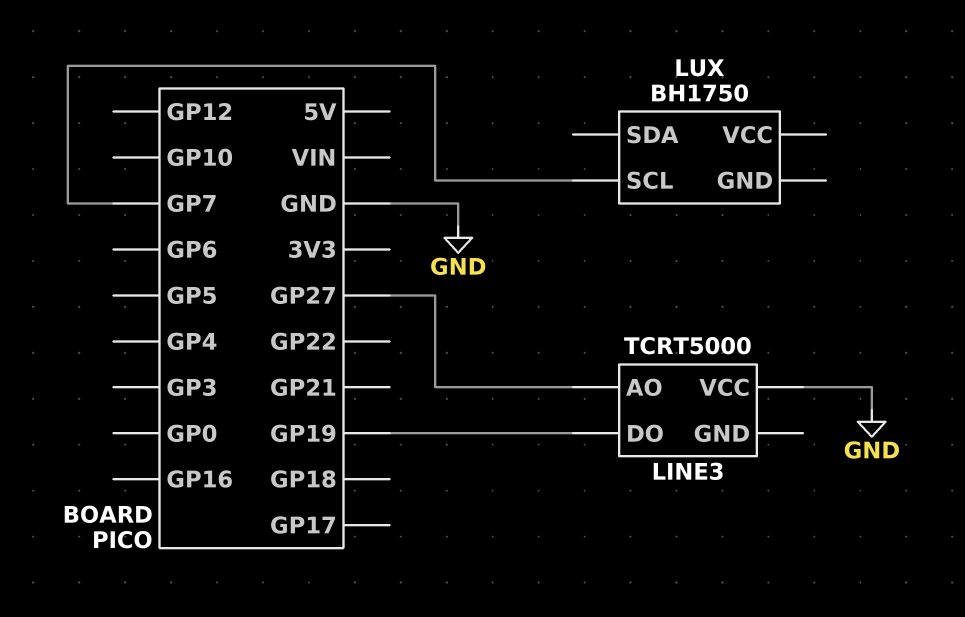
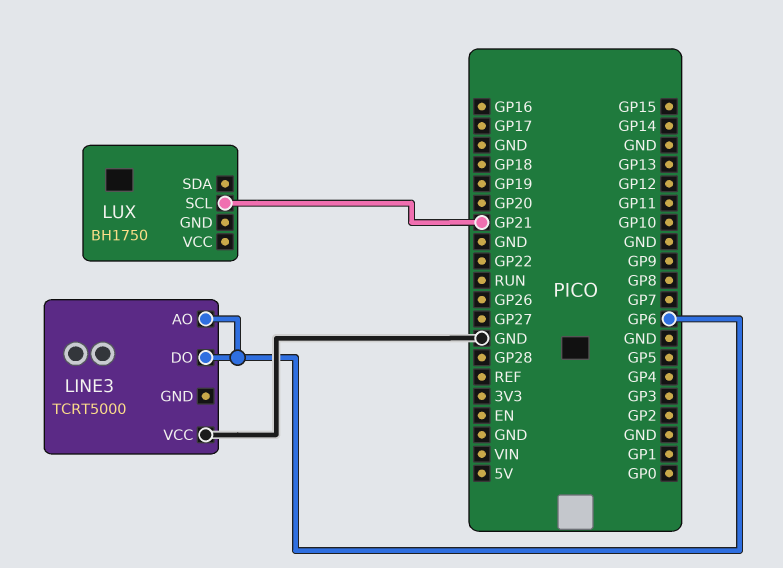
LINE3 pin AO: GP27 -> GP6
LINE3 pin DO: GP19 -> GP6
LUX pin SCL: GP7 -> GP21

